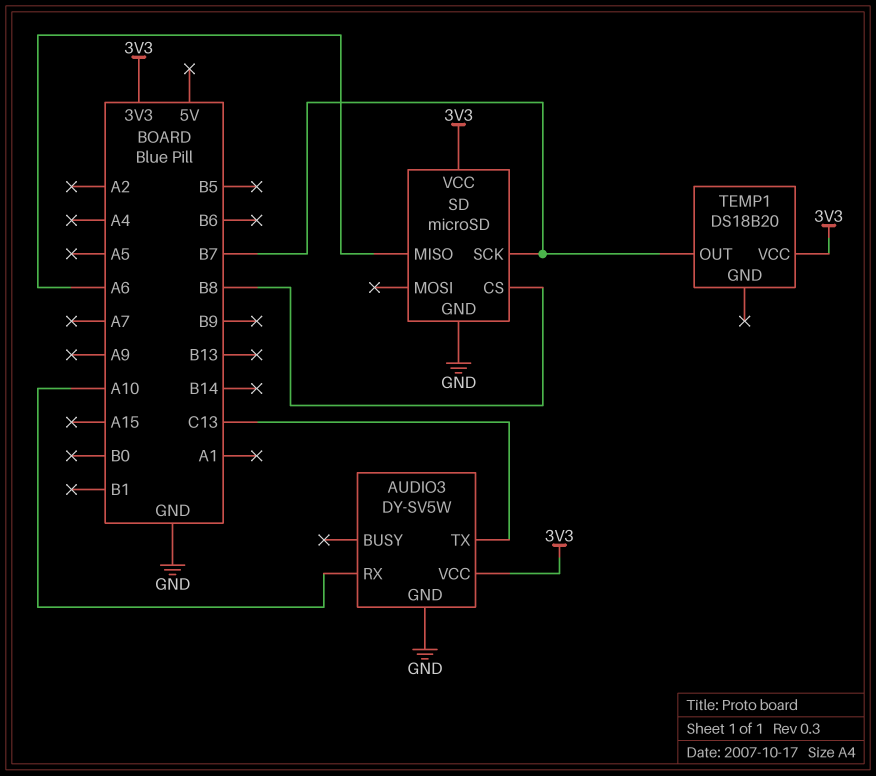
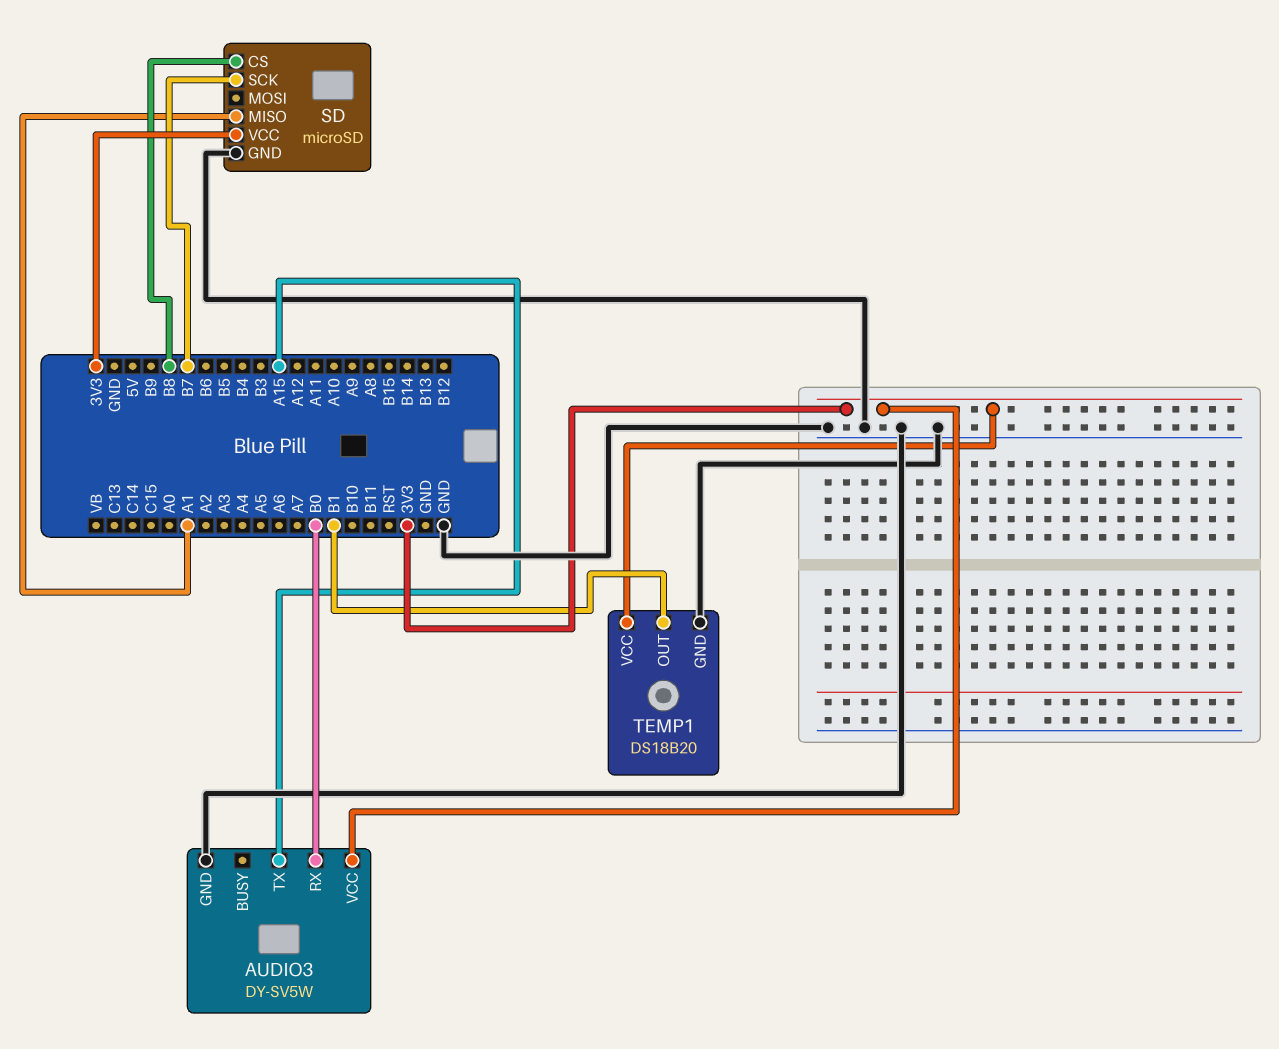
AUDIO3 pin RX: A10 -> B0
AUDIO3 pin TX: C13 -> A15
SD pin MISO: A6 -> A1
TEMP1 pin GND: none -> GND
TEMP1 pin OUT: B7 -> B1

